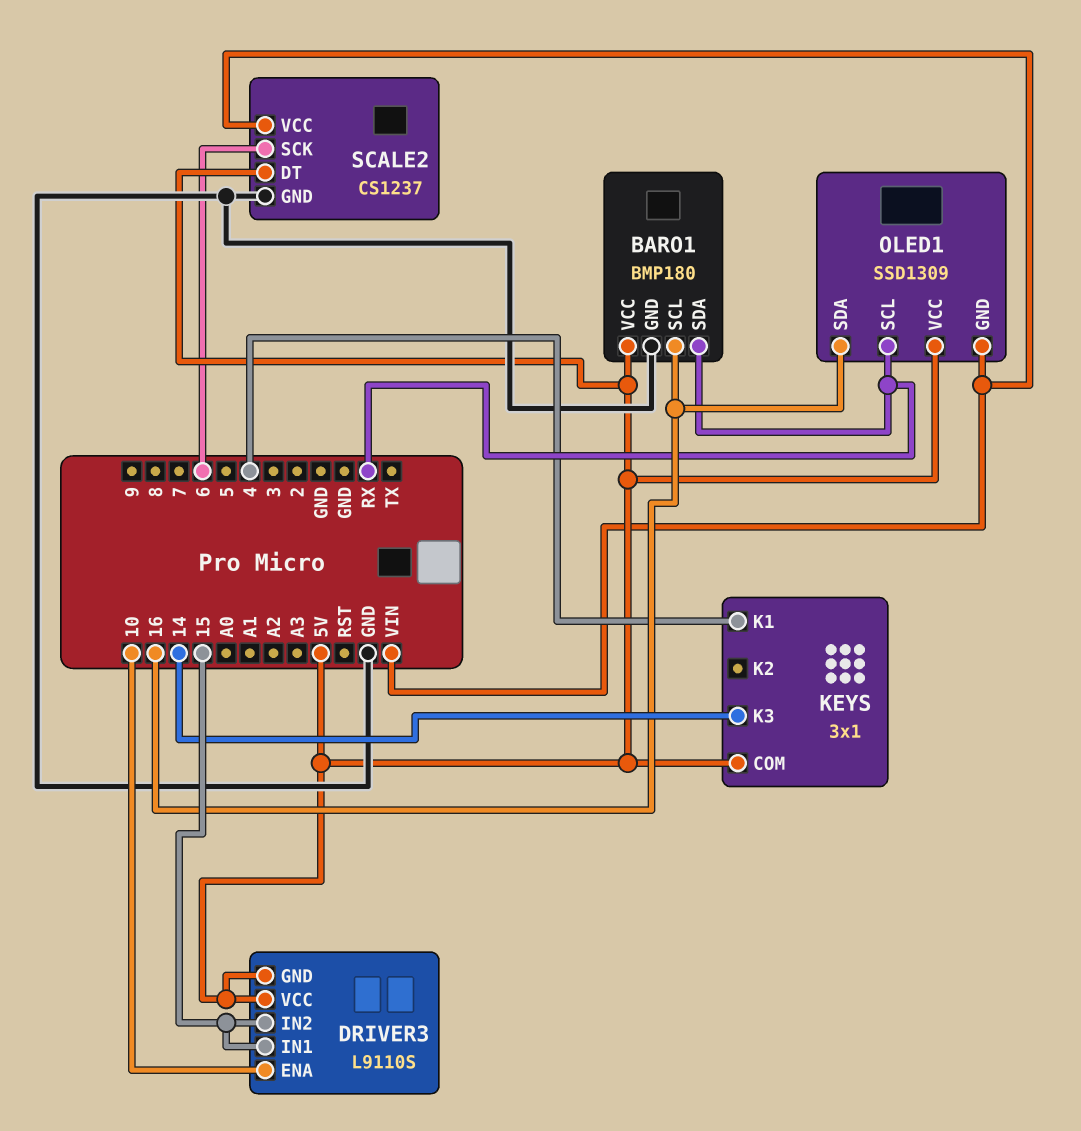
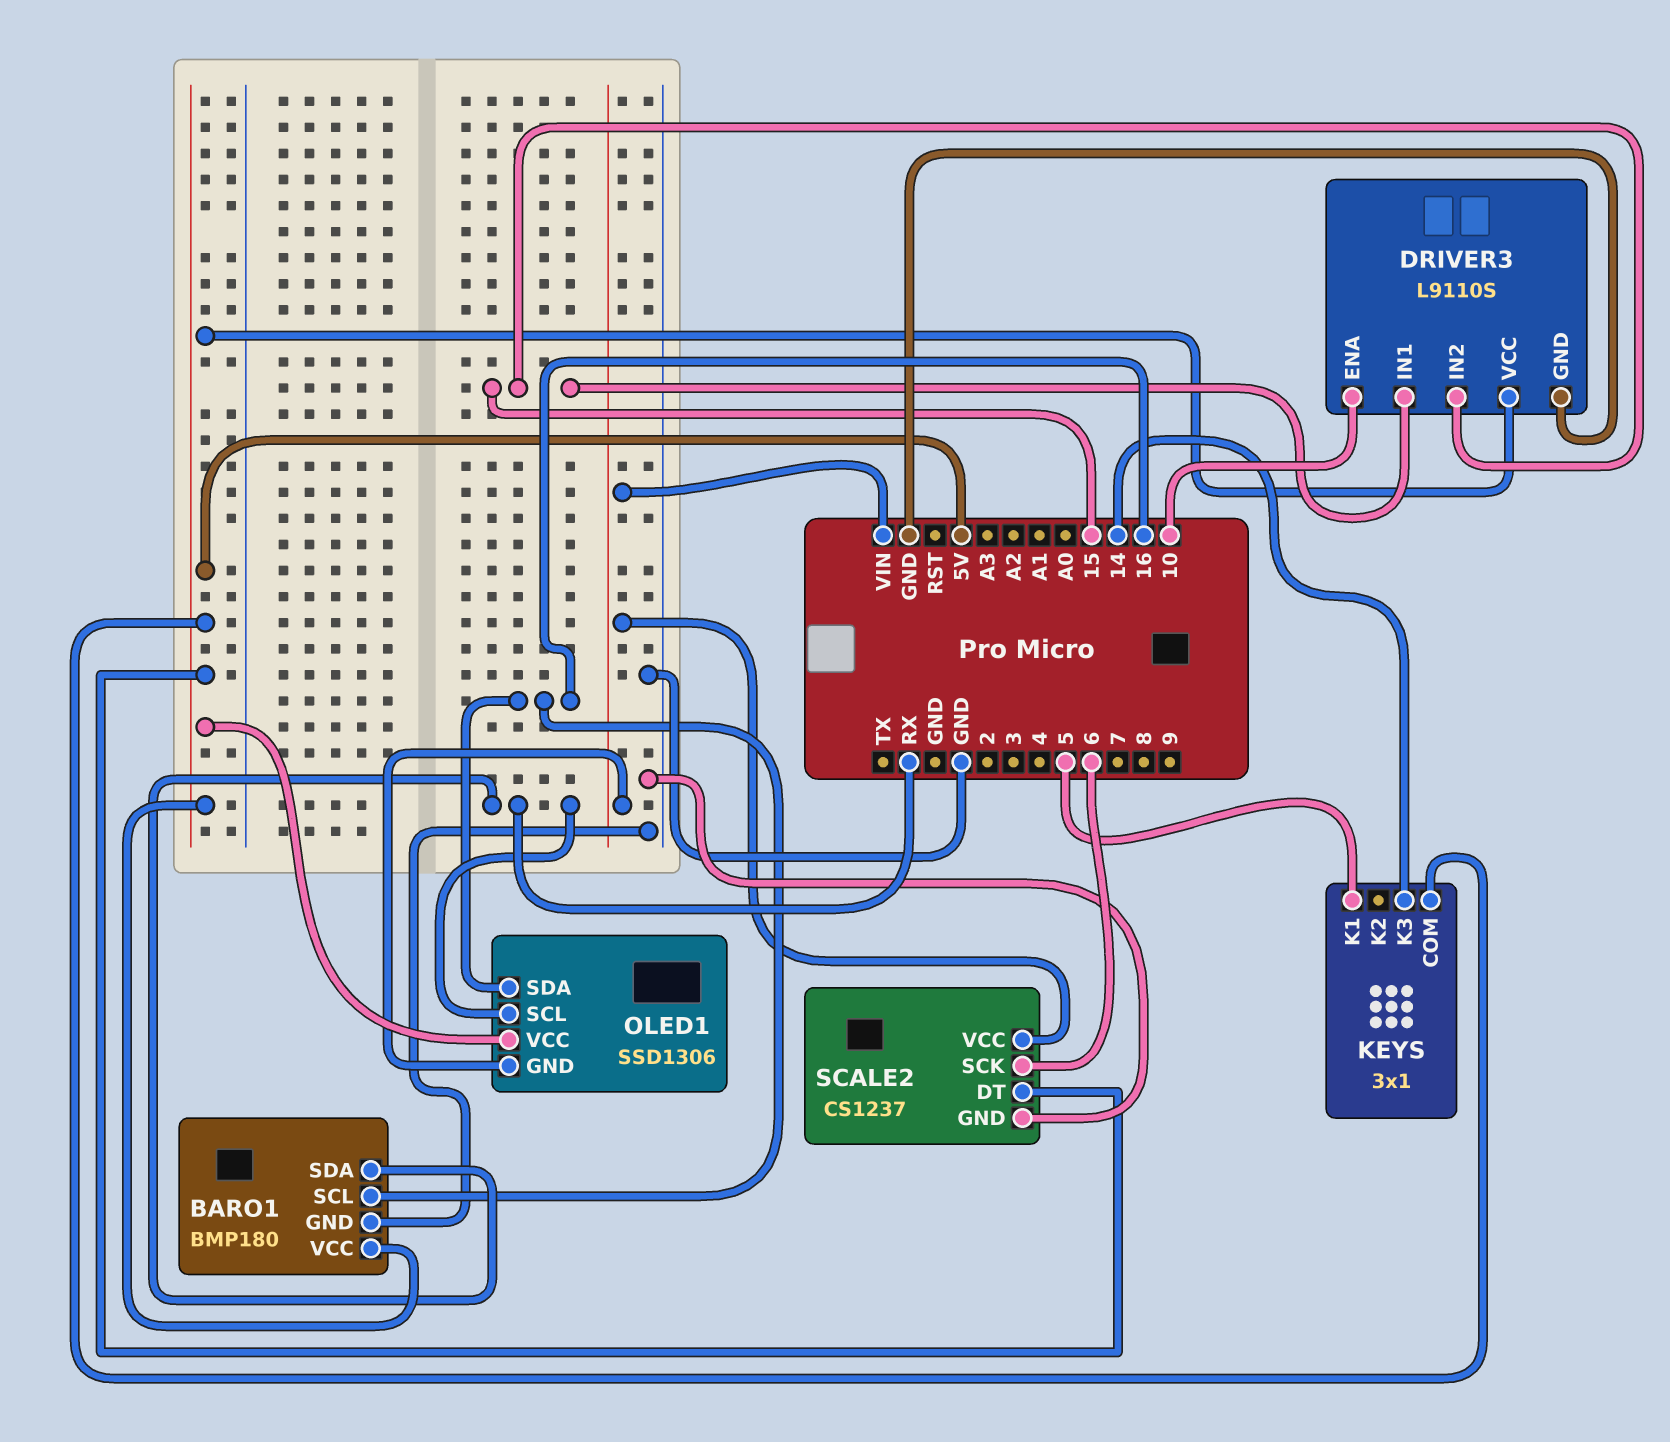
DRIVER3 pin GND: 5V -> GND
KEYS pin K1: 4 -> 5
OLED1: SSD1309 -> SSD1306

